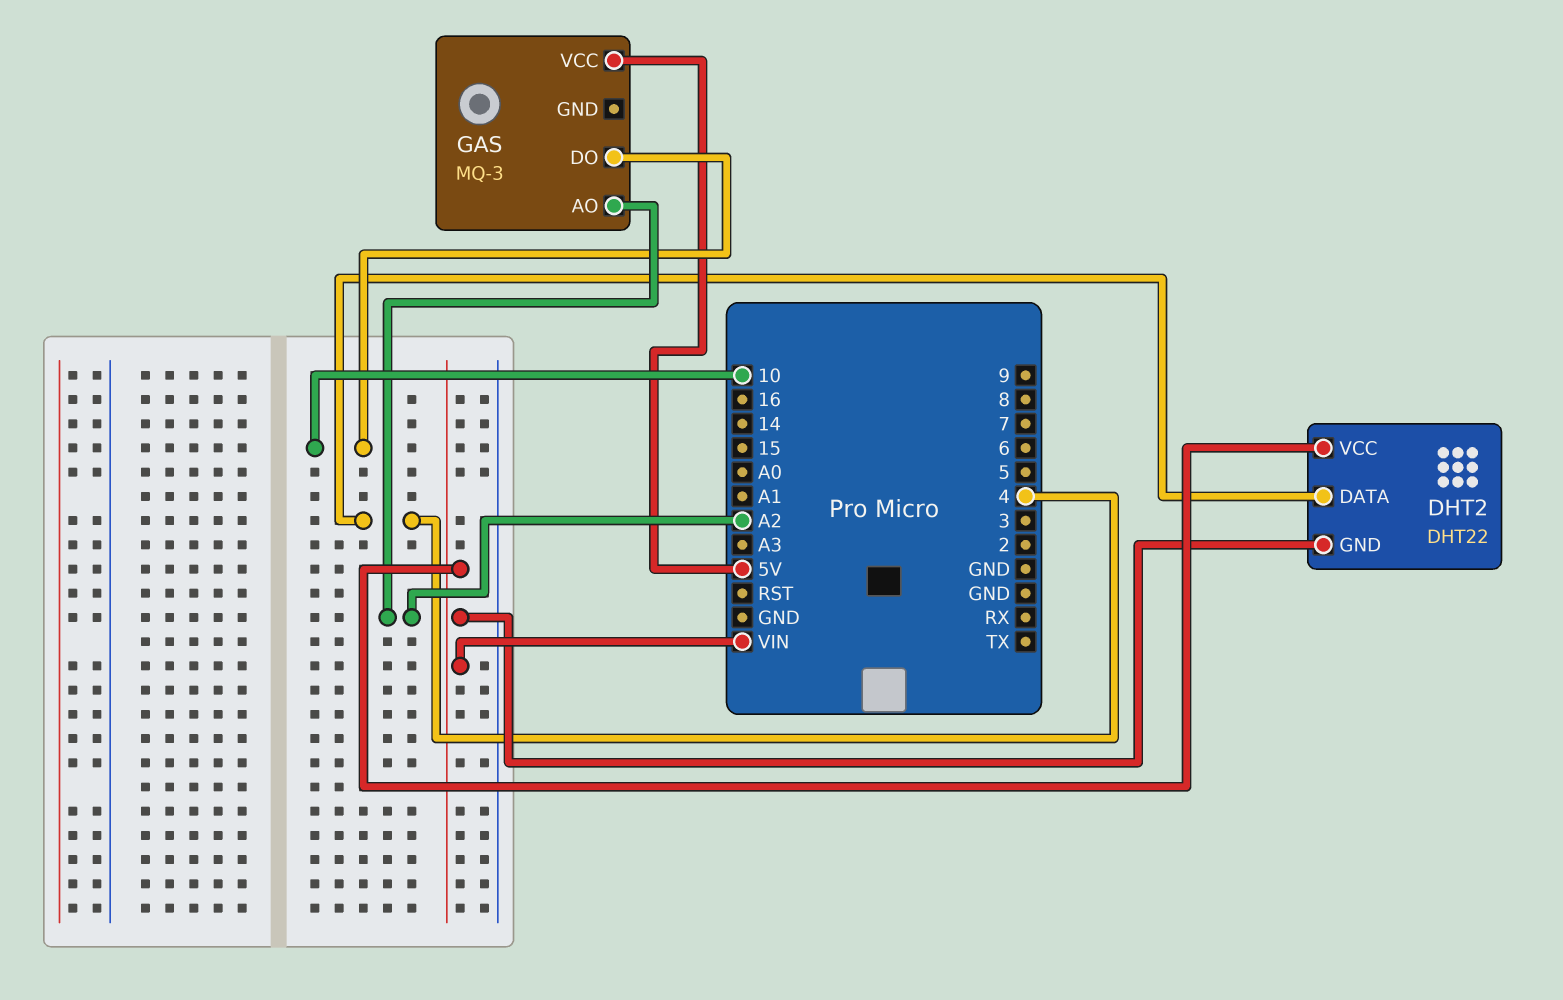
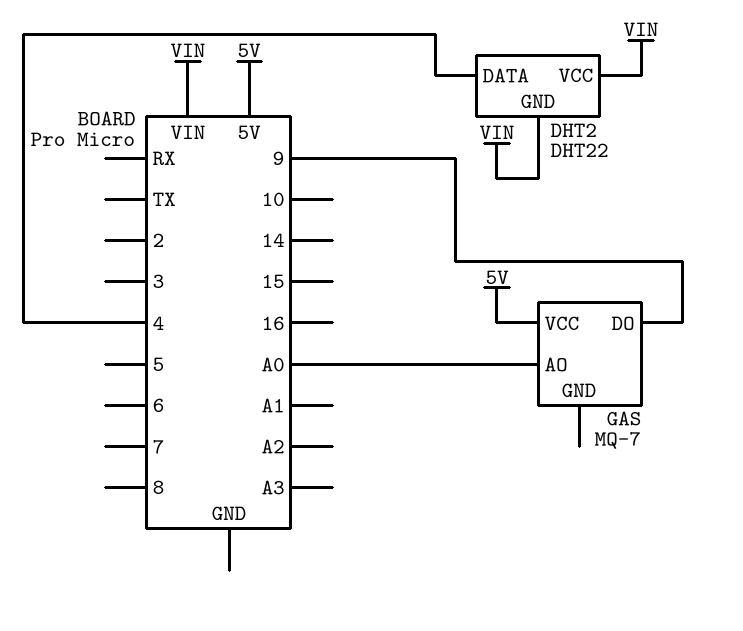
GAS: MQ-3 -> MQ-7
GAS pin AO: A2 -> A0
GAS pin DO: 10 -> 9

